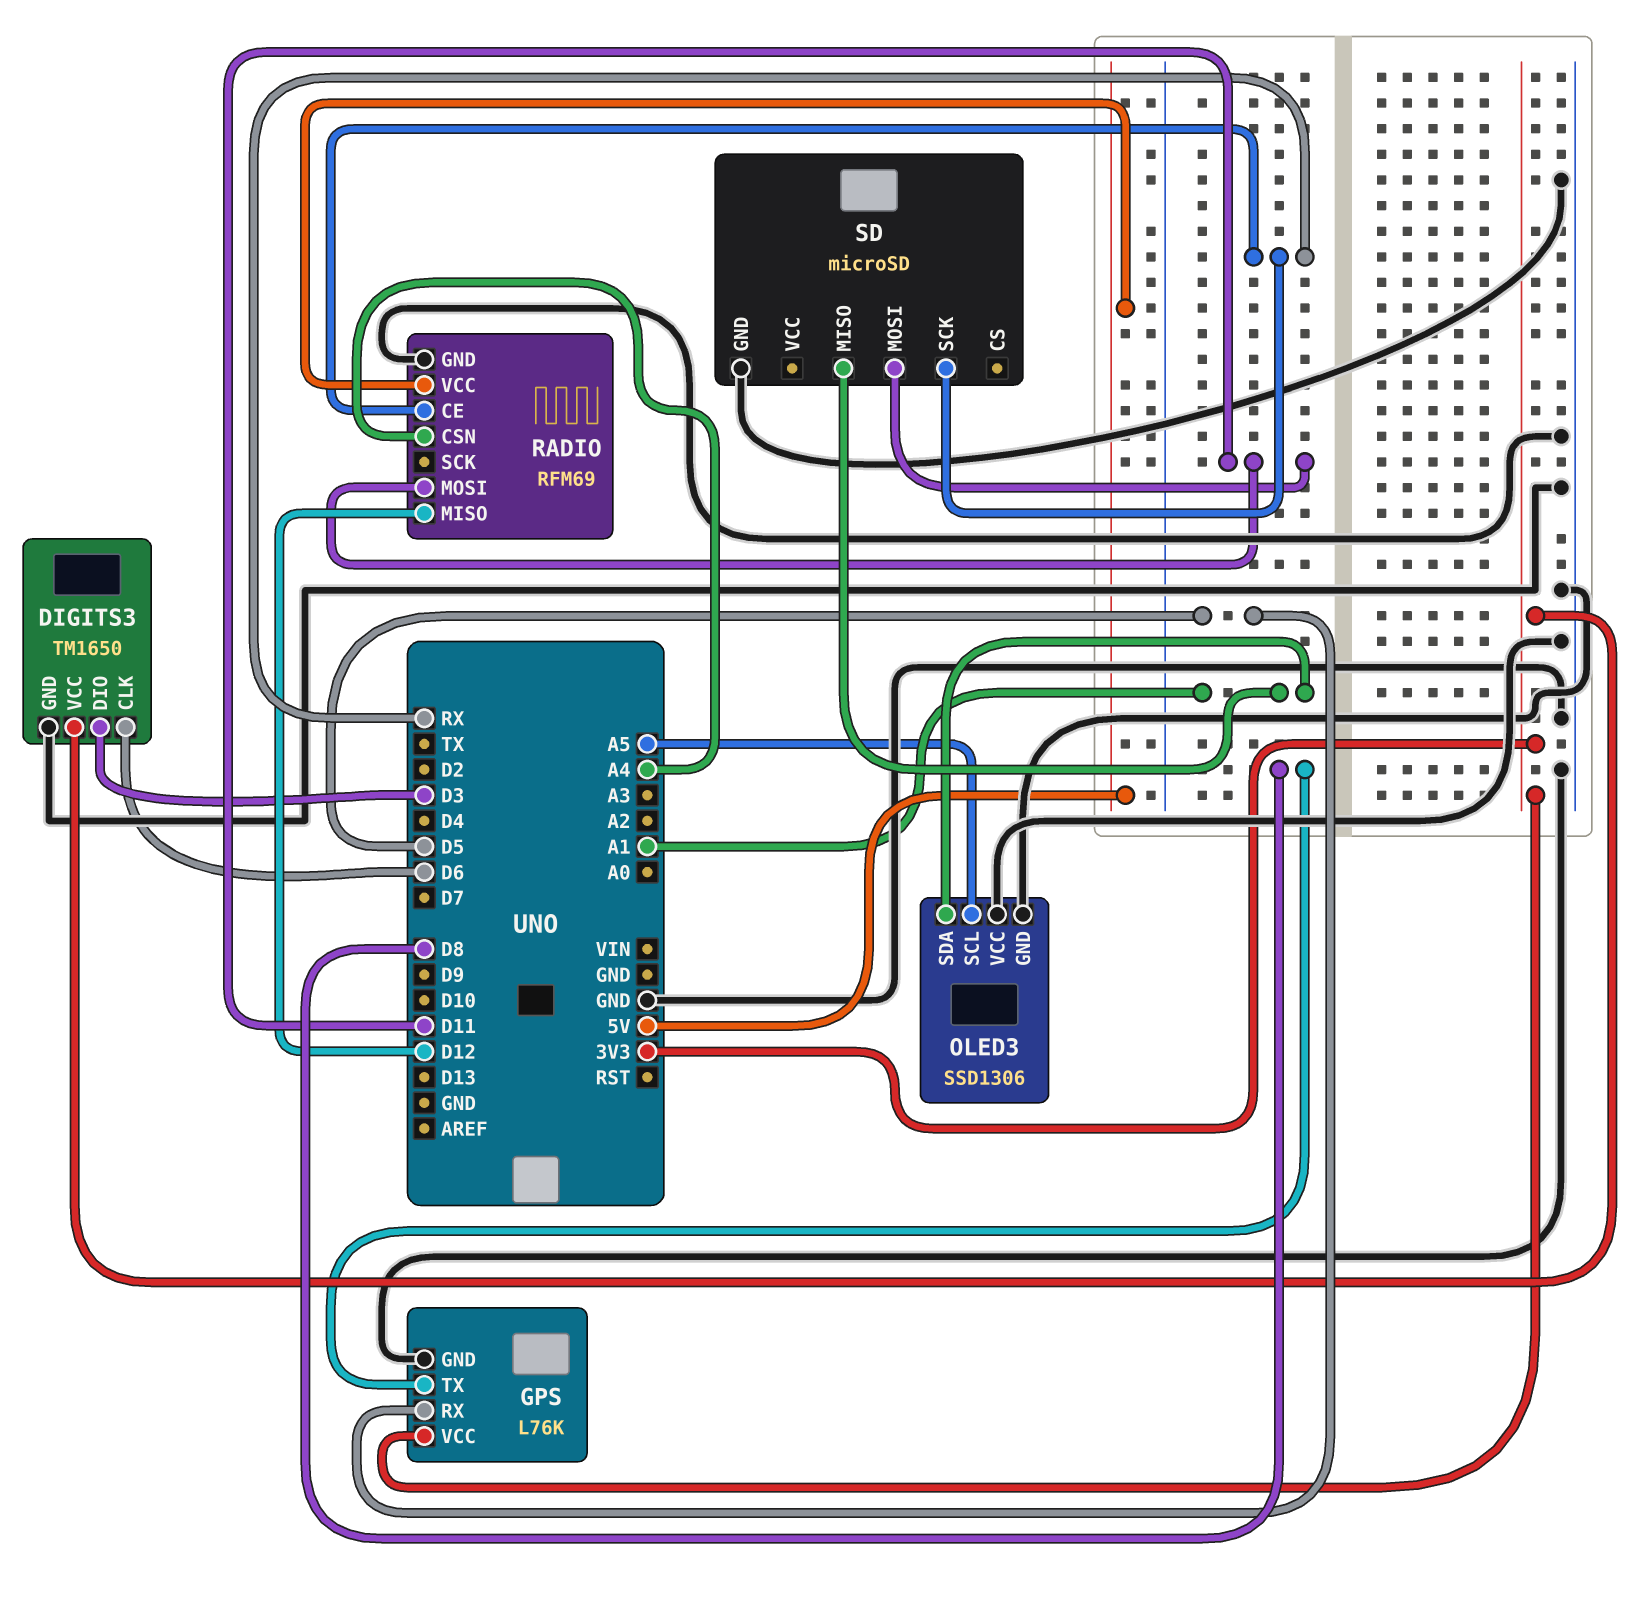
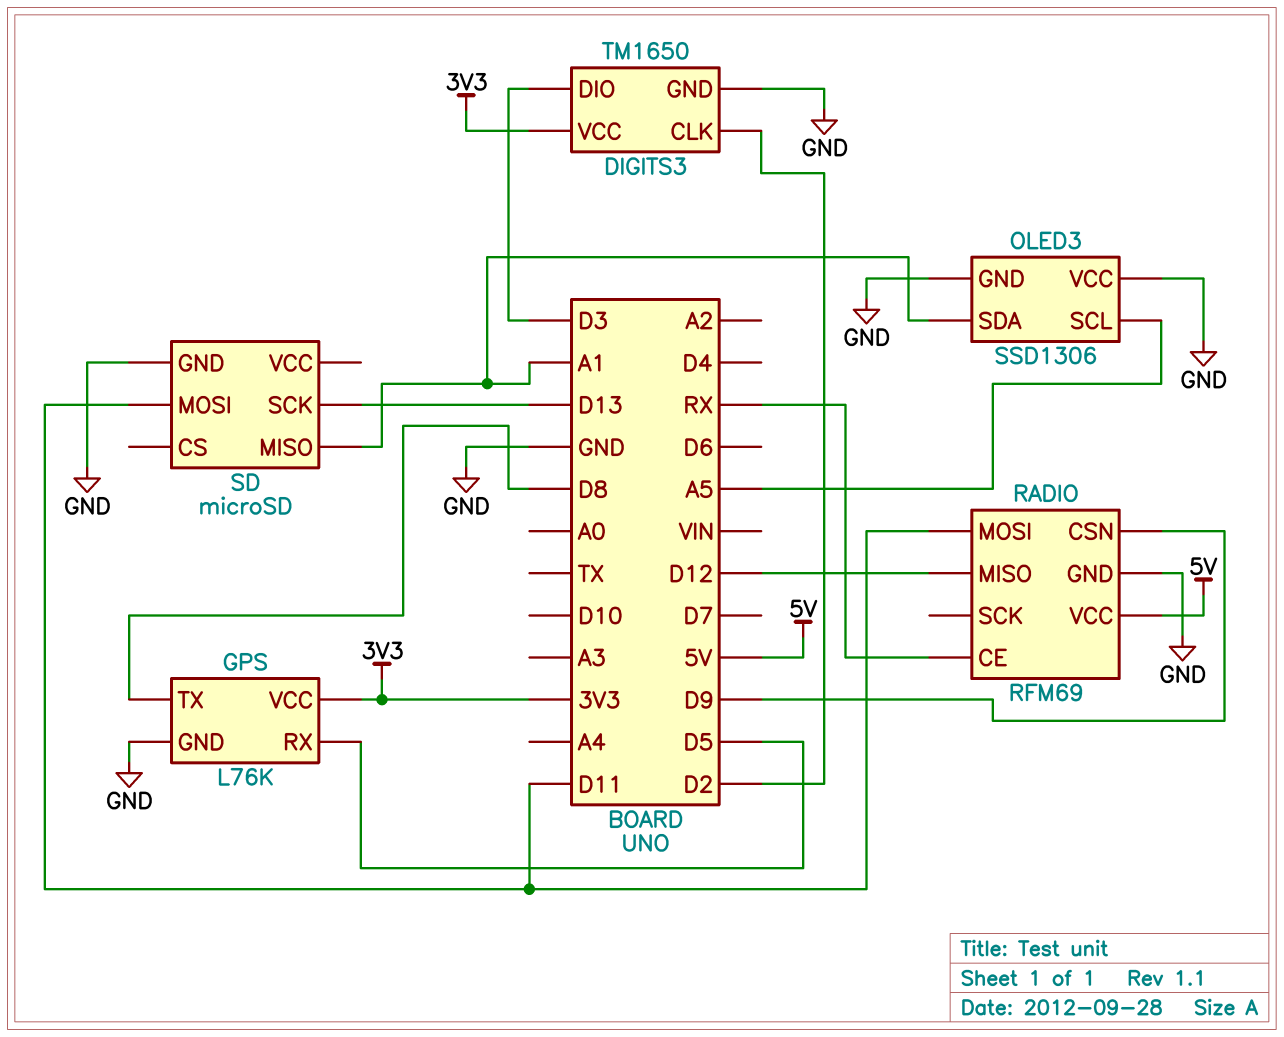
DIGITS3 pin CLK: D6 -> D2
RADIO pin CSN: A4 -> D9
SD pin SCK: RX -> D13

